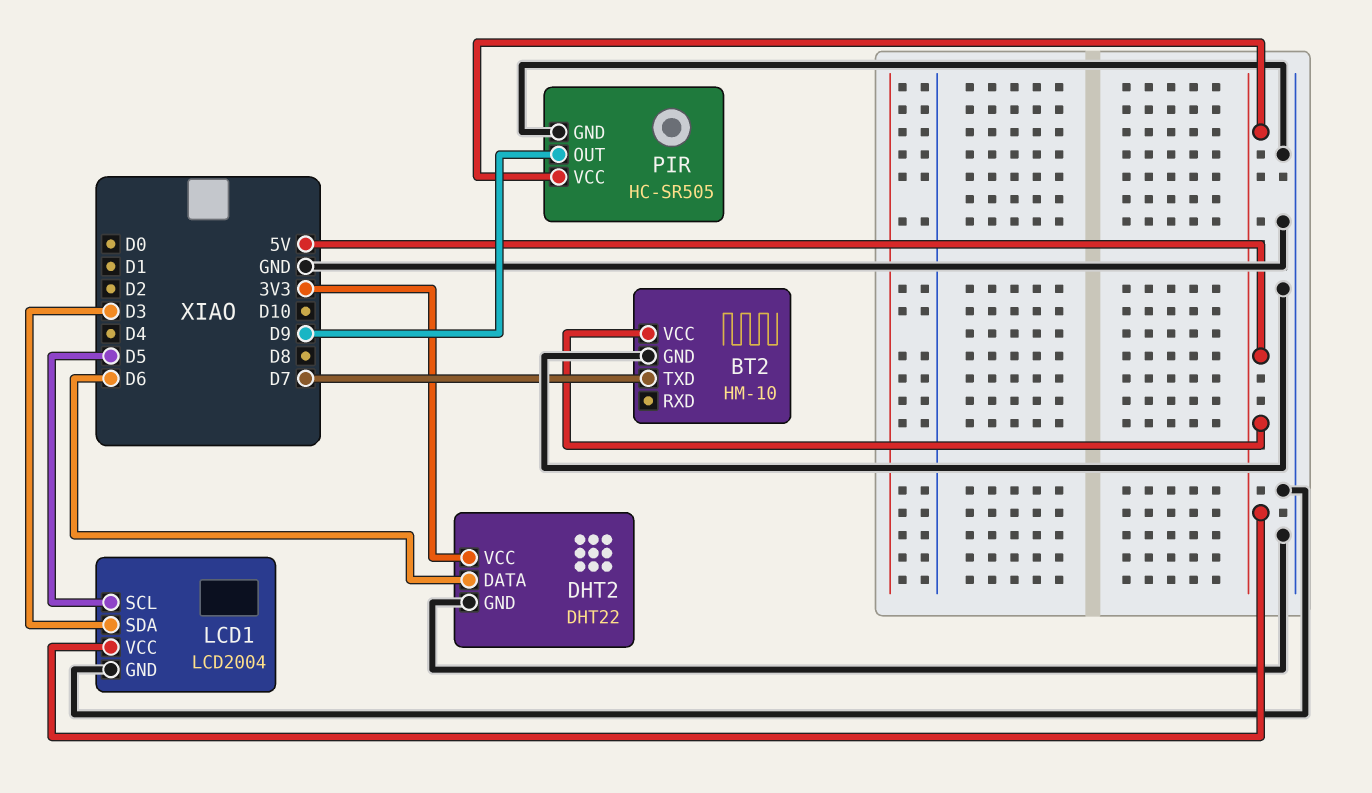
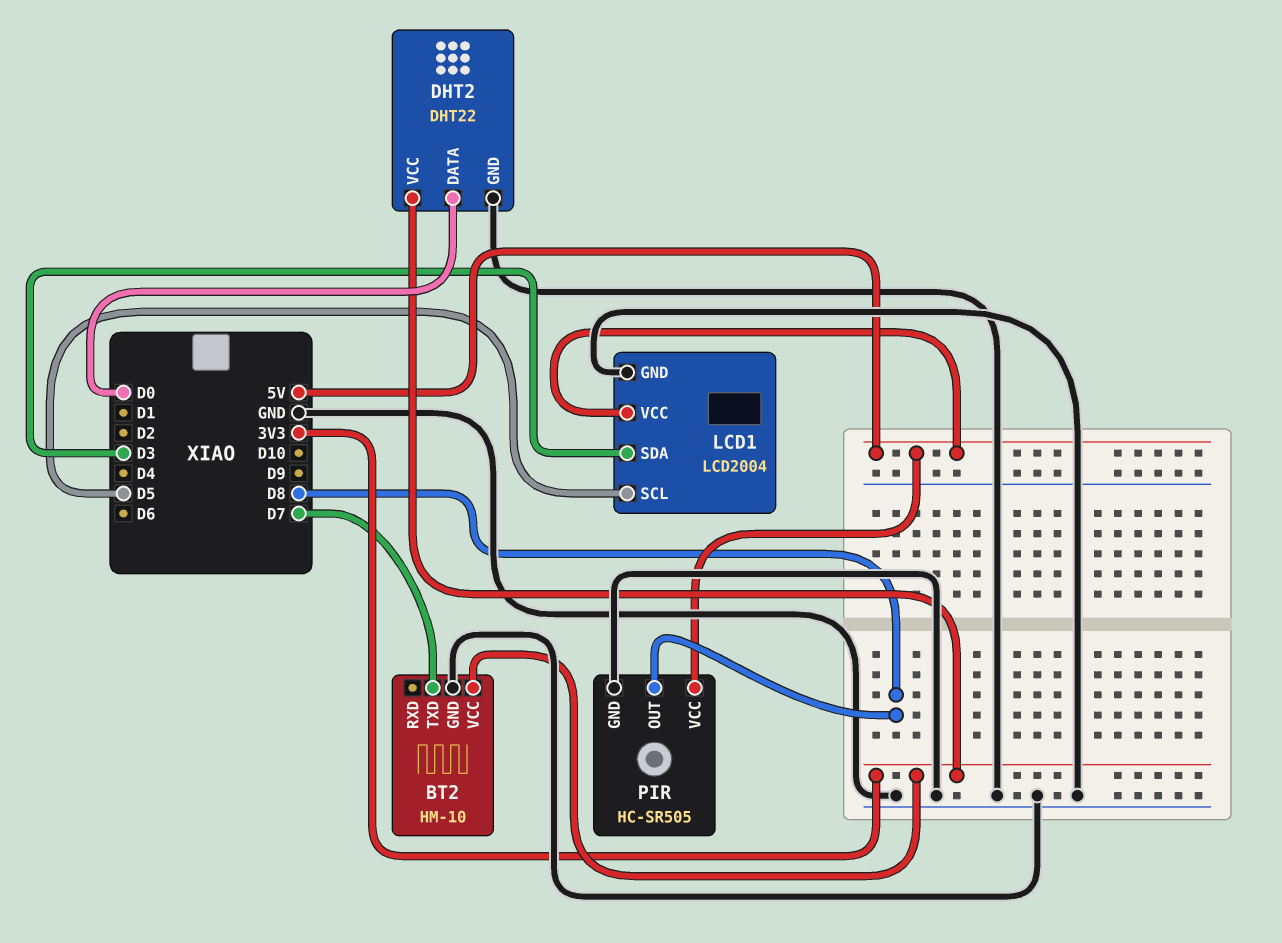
BT2 pin VCC: 5V -> 3V3
DHT2 pin DATA: D6 -> D0
PIR pin OUT: D9 -> D8

